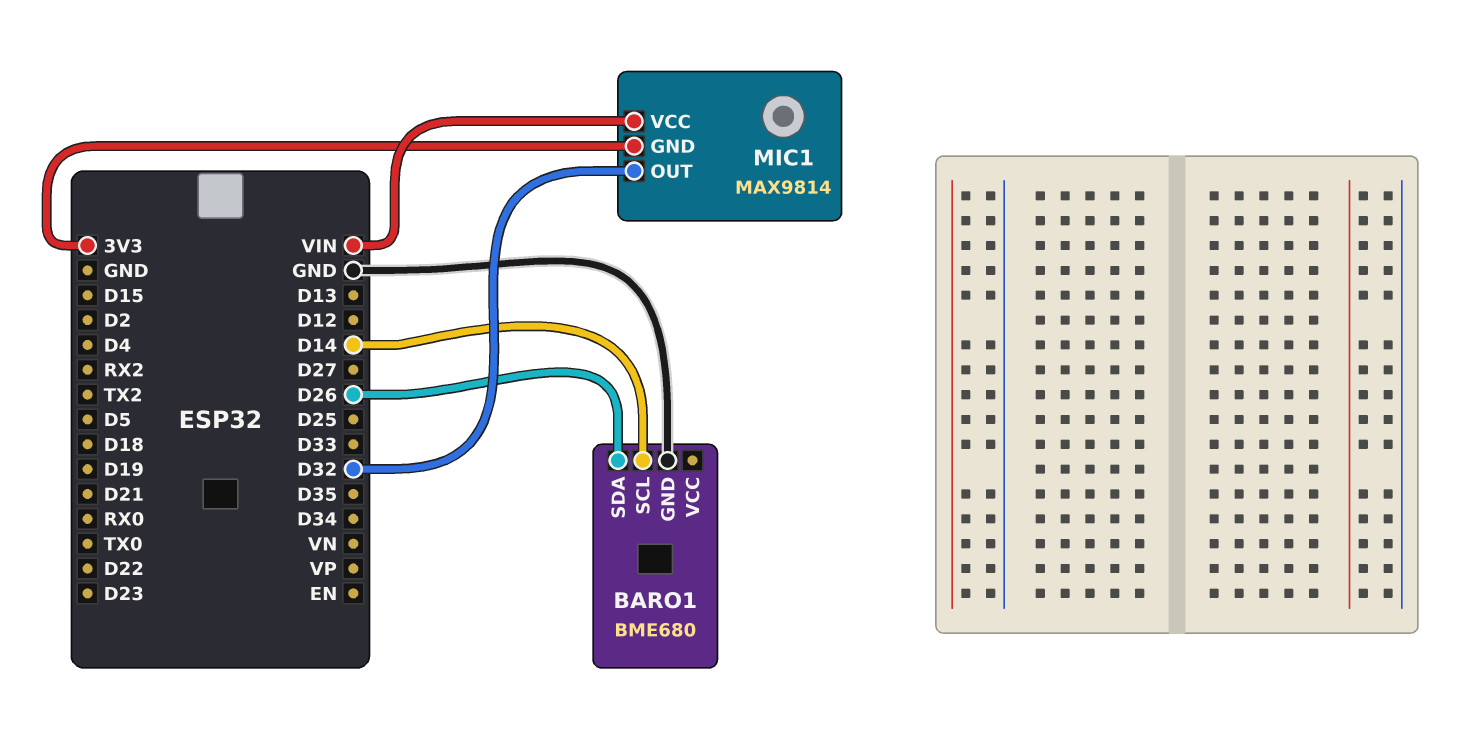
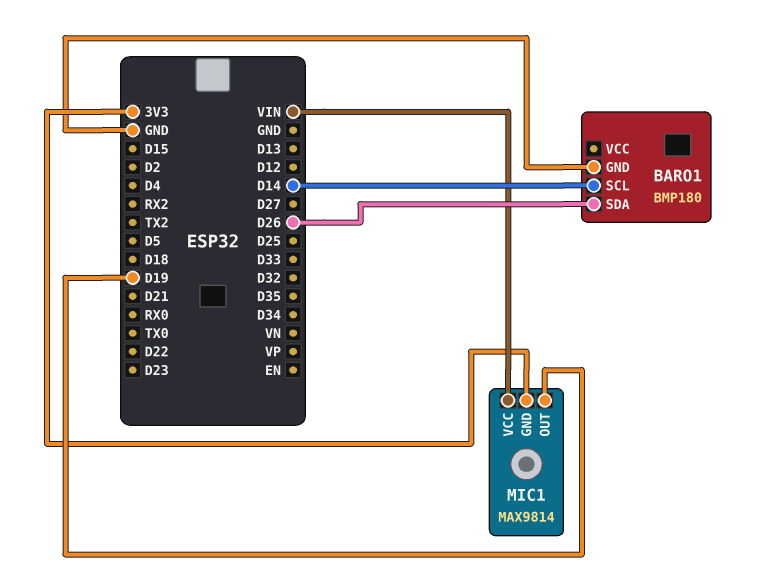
BARO1: BME680 -> BMP180
MIC1 pin OUT: D32 -> D19

